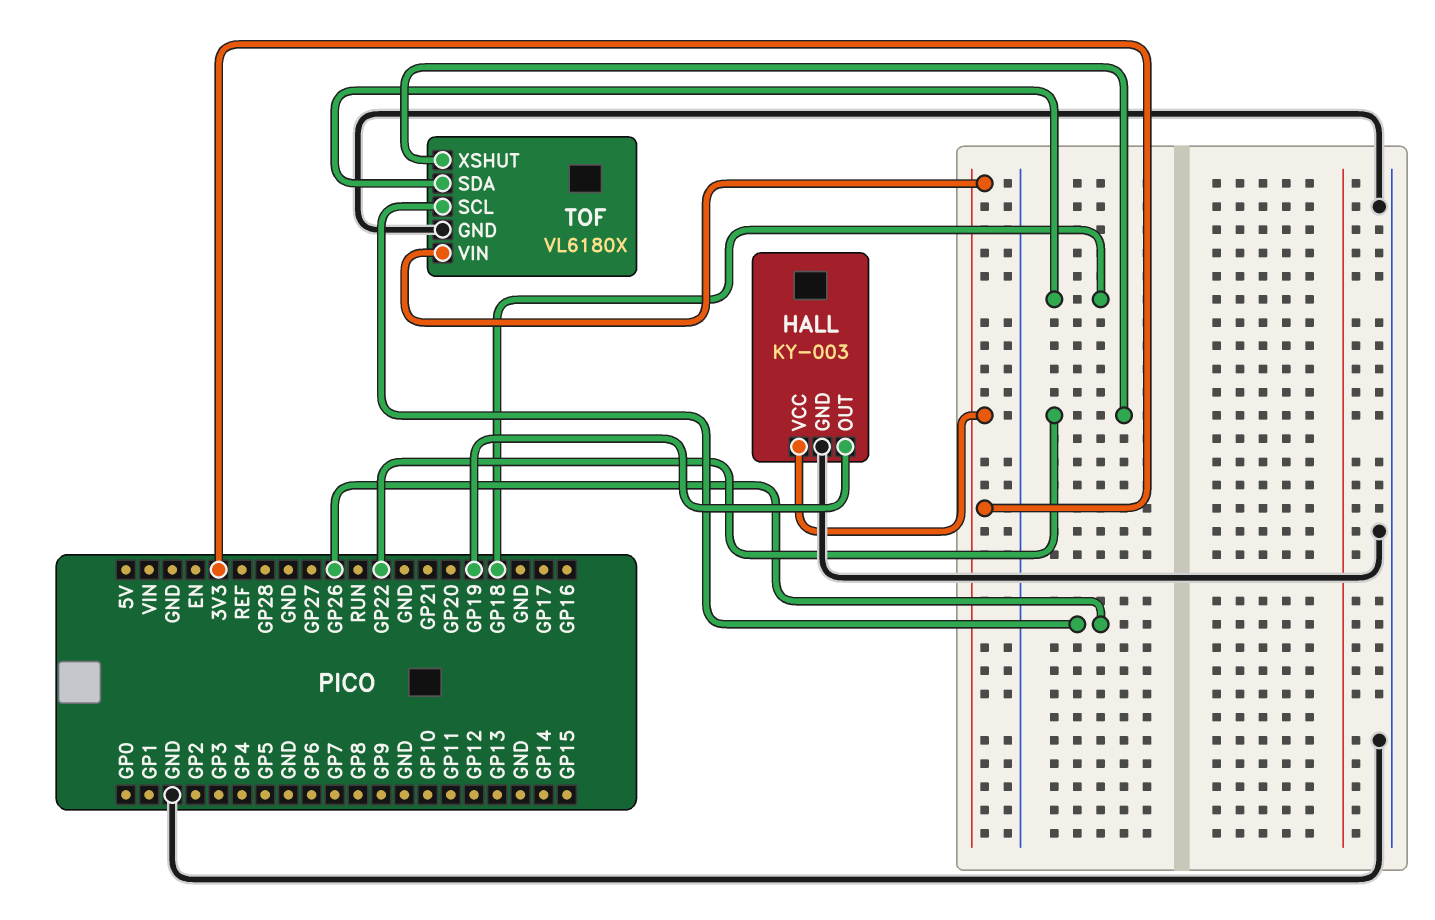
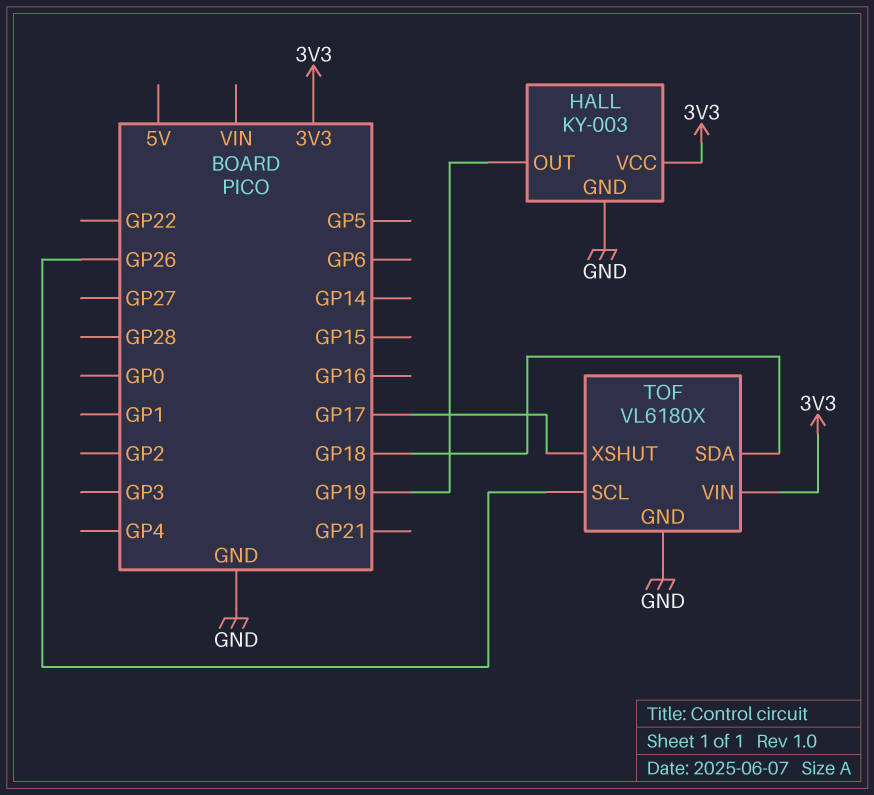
TOF pin XSHUT: GP22 -> GP17

